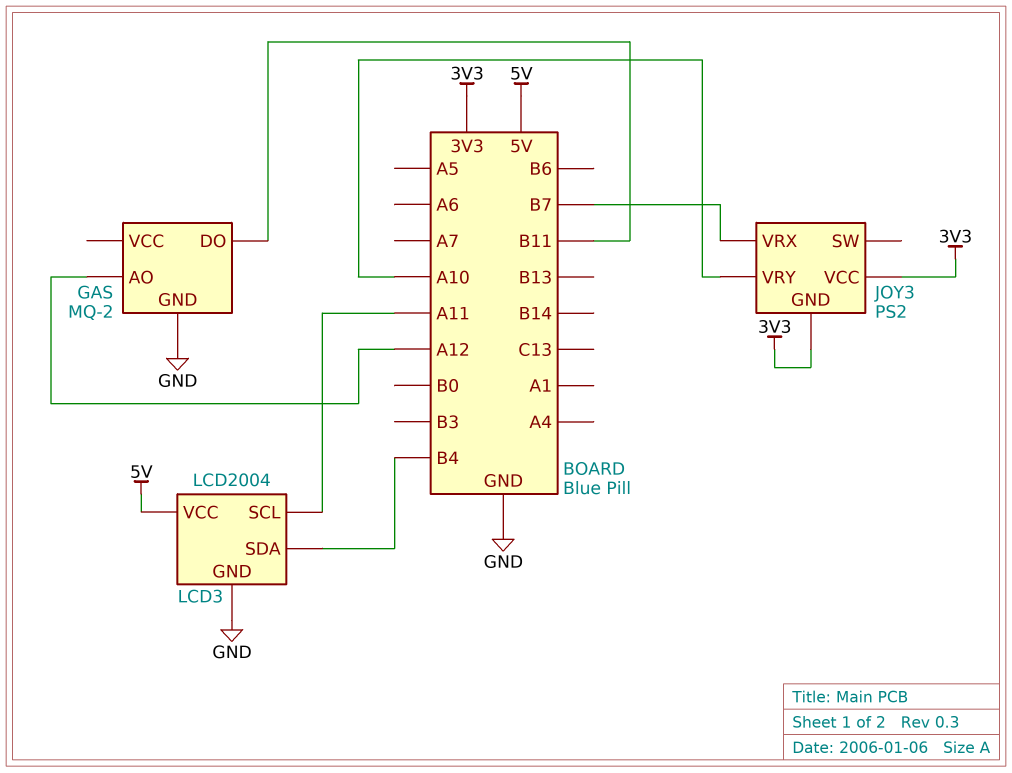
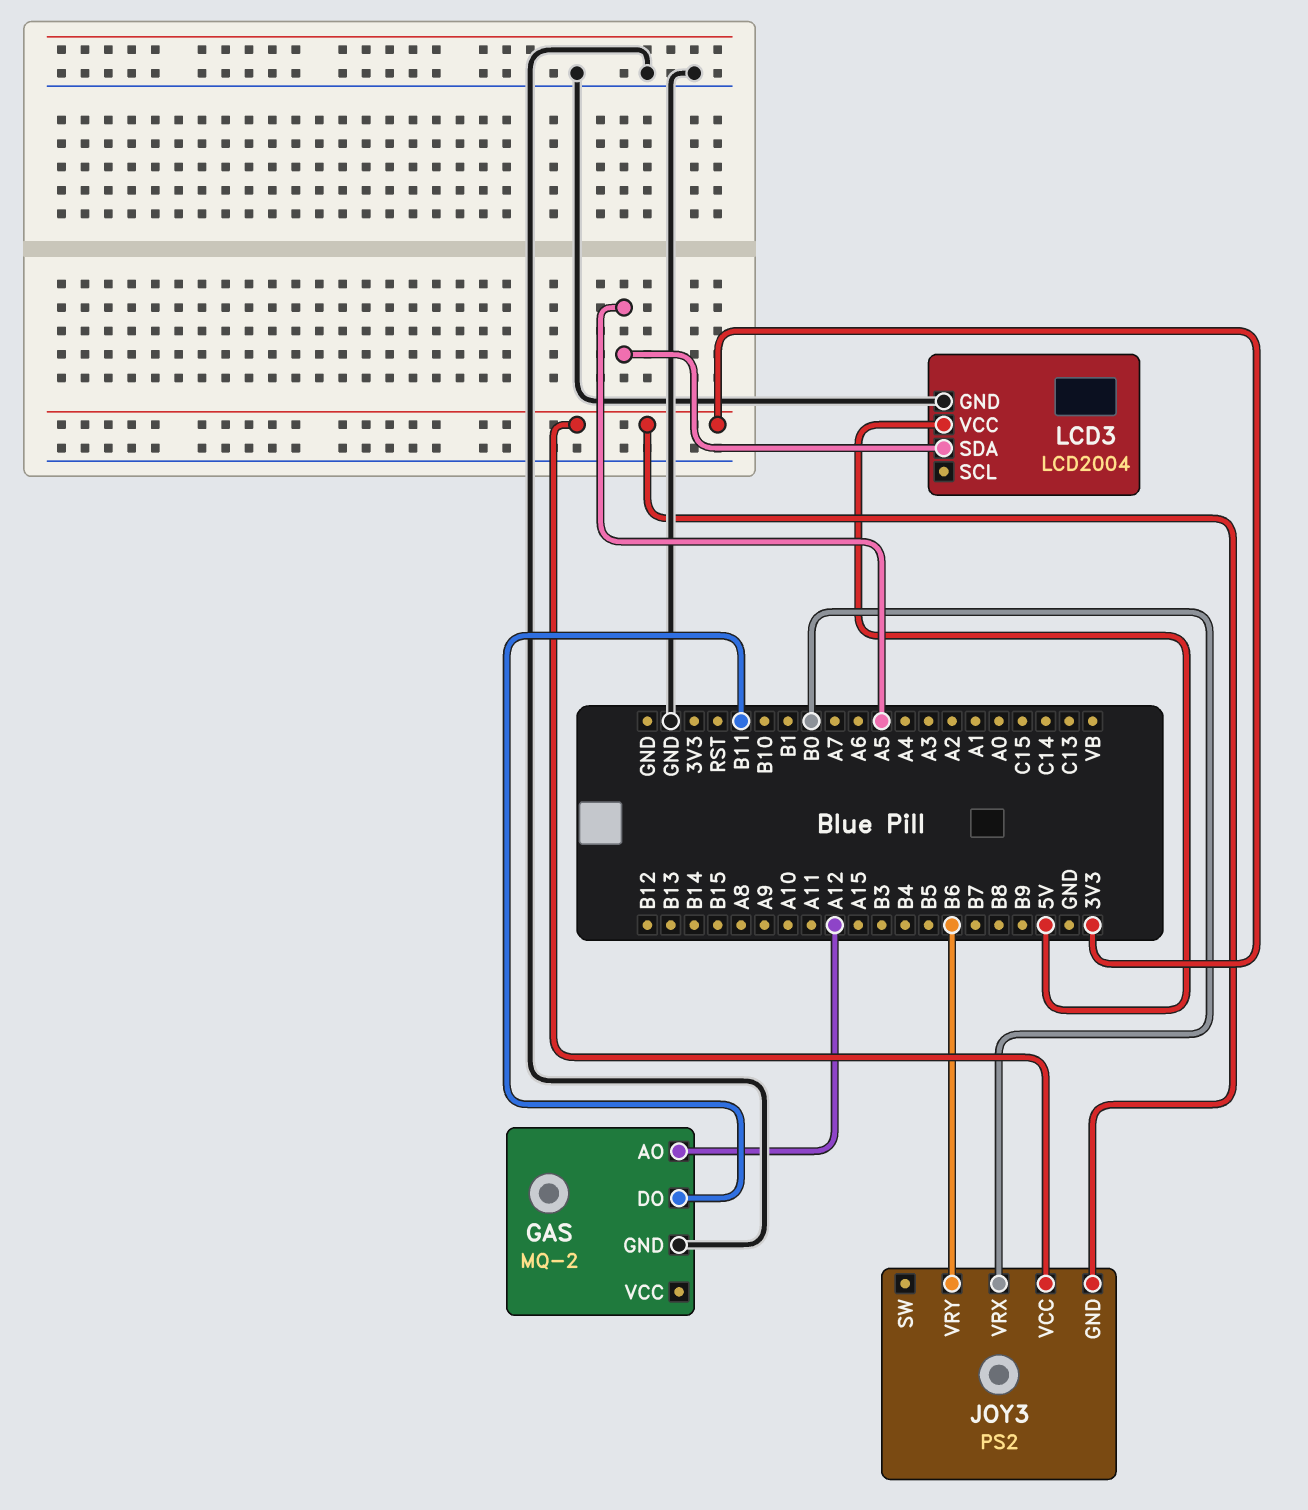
JOY3 pin VRX: B7 -> B0
JOY3 pin VRY: A10 -> B6
LCD3 pin SCL: A11 -> none
LCD3 pin SDA: B4 -> A5

